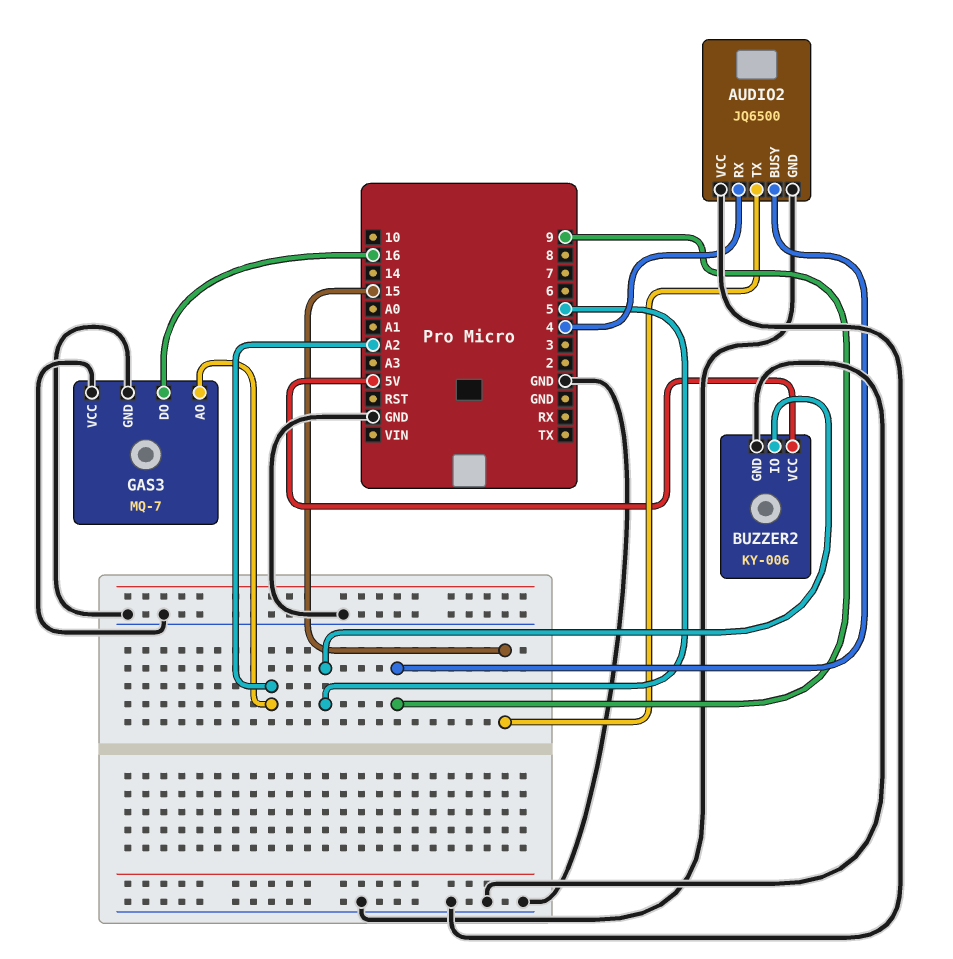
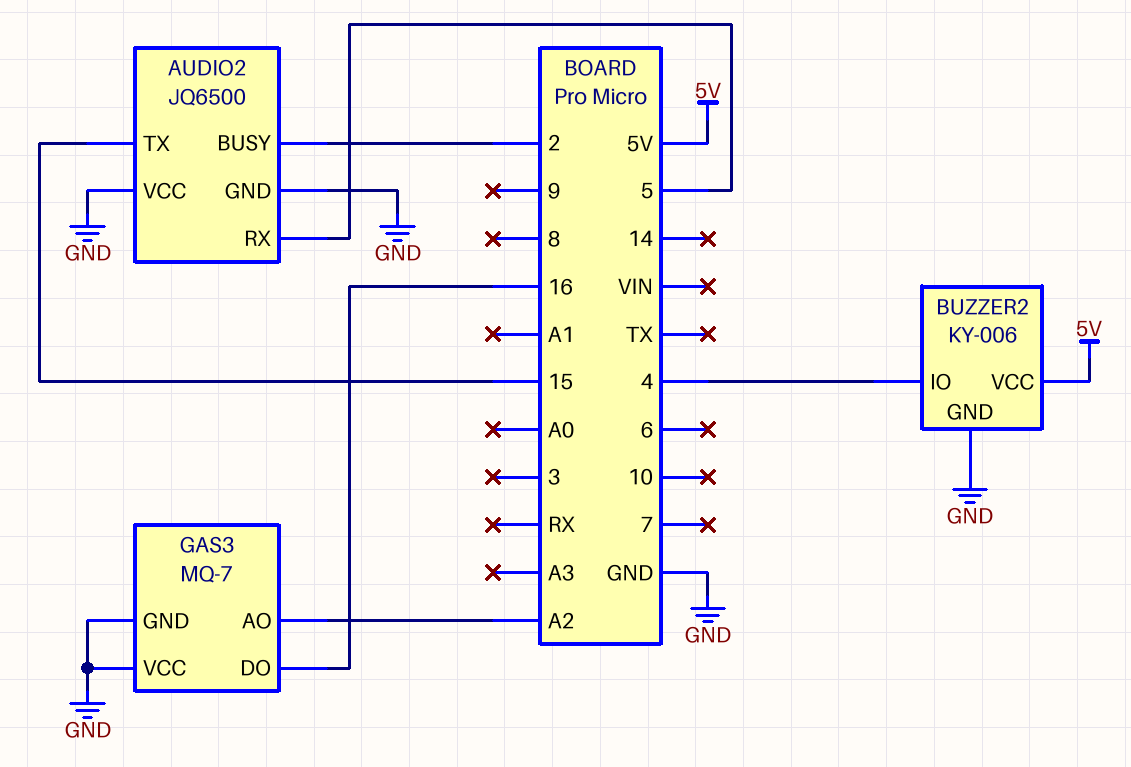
AUDIO2 pin BUSY: 9 -> 2
AUDIO2 pin RX: 4 -> 5
BUZZER2 pin IO: 5 -> 4

